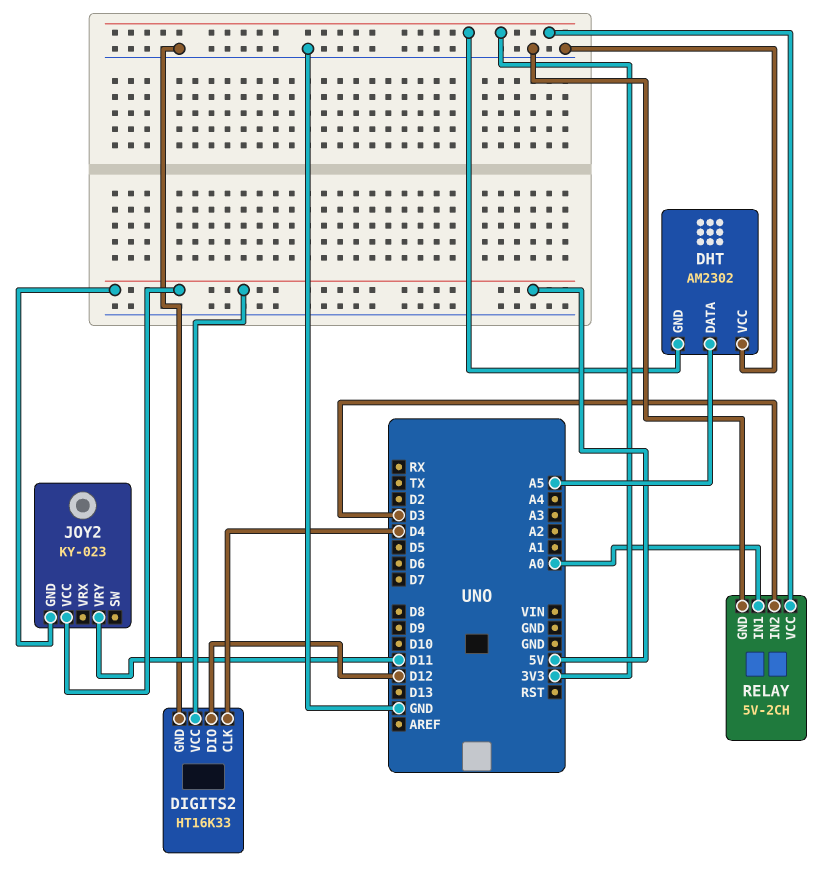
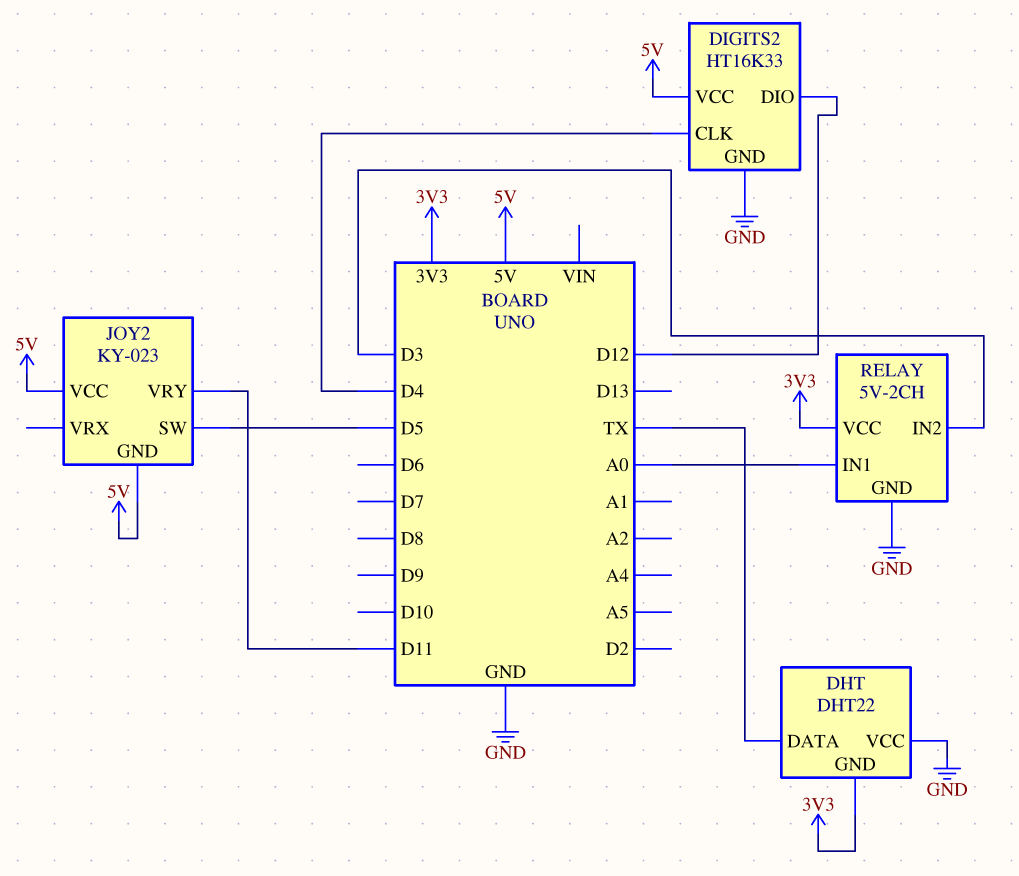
DHT: AM2302 -> DHT22
DHT pin DATA: A5 -> TX
JOY2 pin SW: none -> D5

